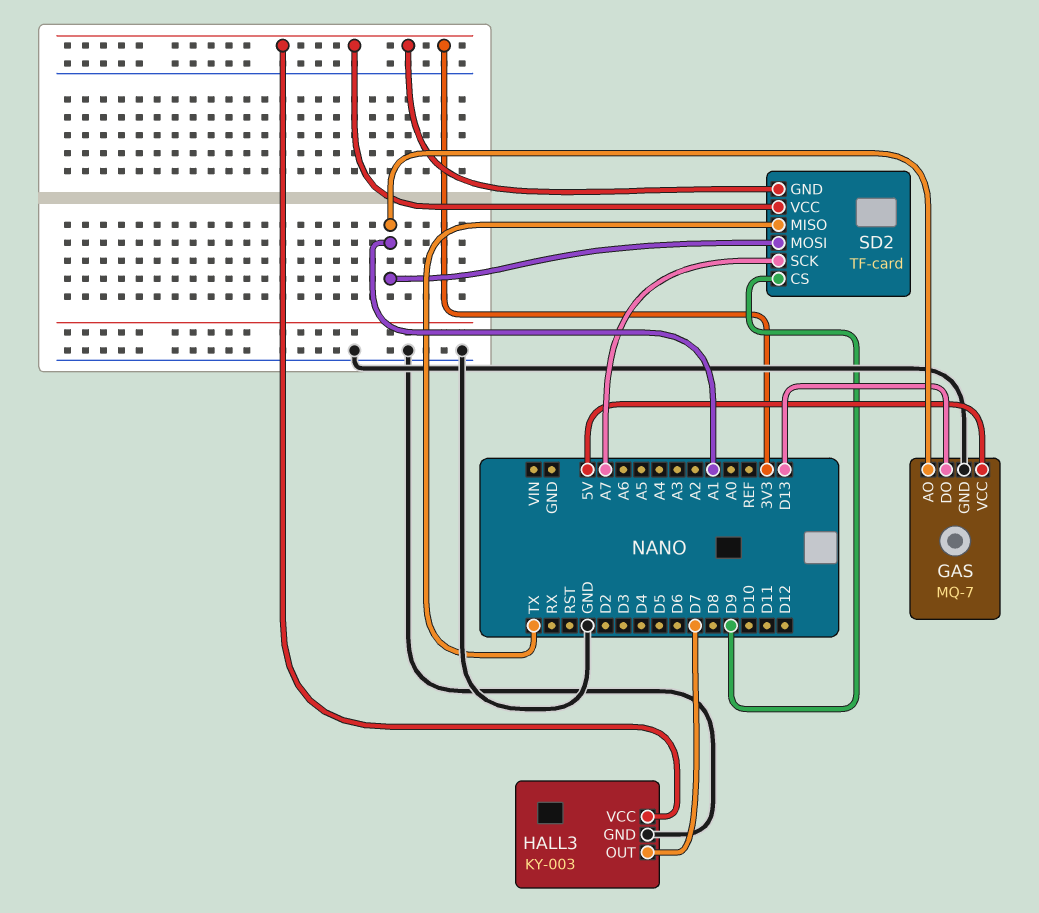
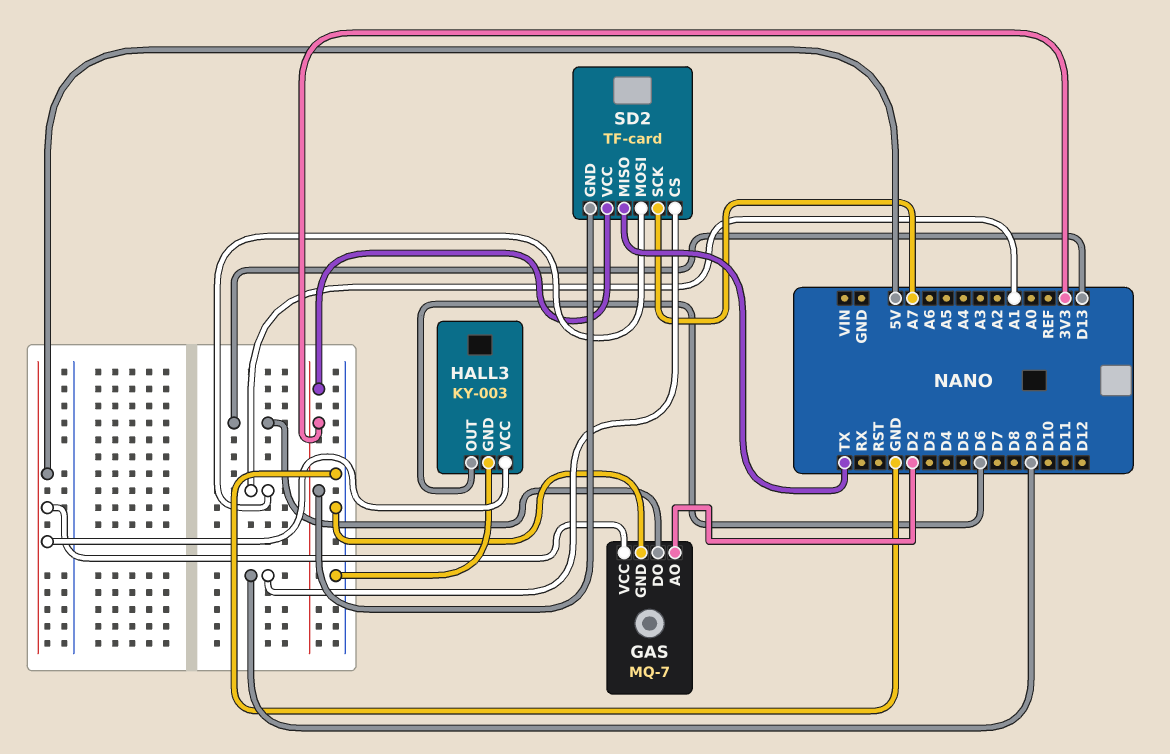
GAS pin AO: A1 -> D2
HALL3 pin OUT: D7 -> D6
HALL3 pin VCC: 3V3 -> 5V

